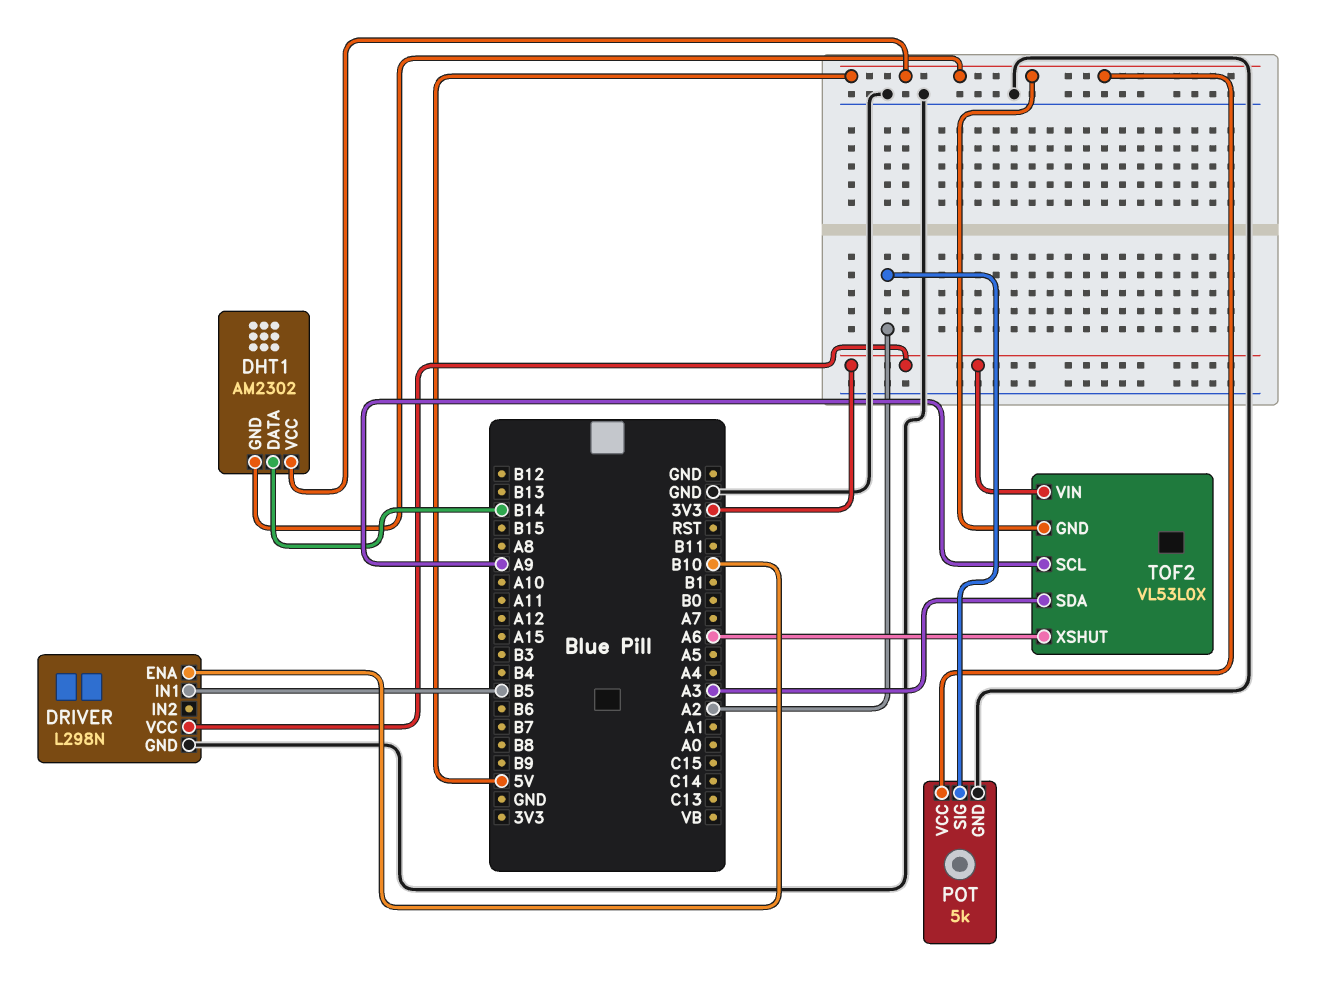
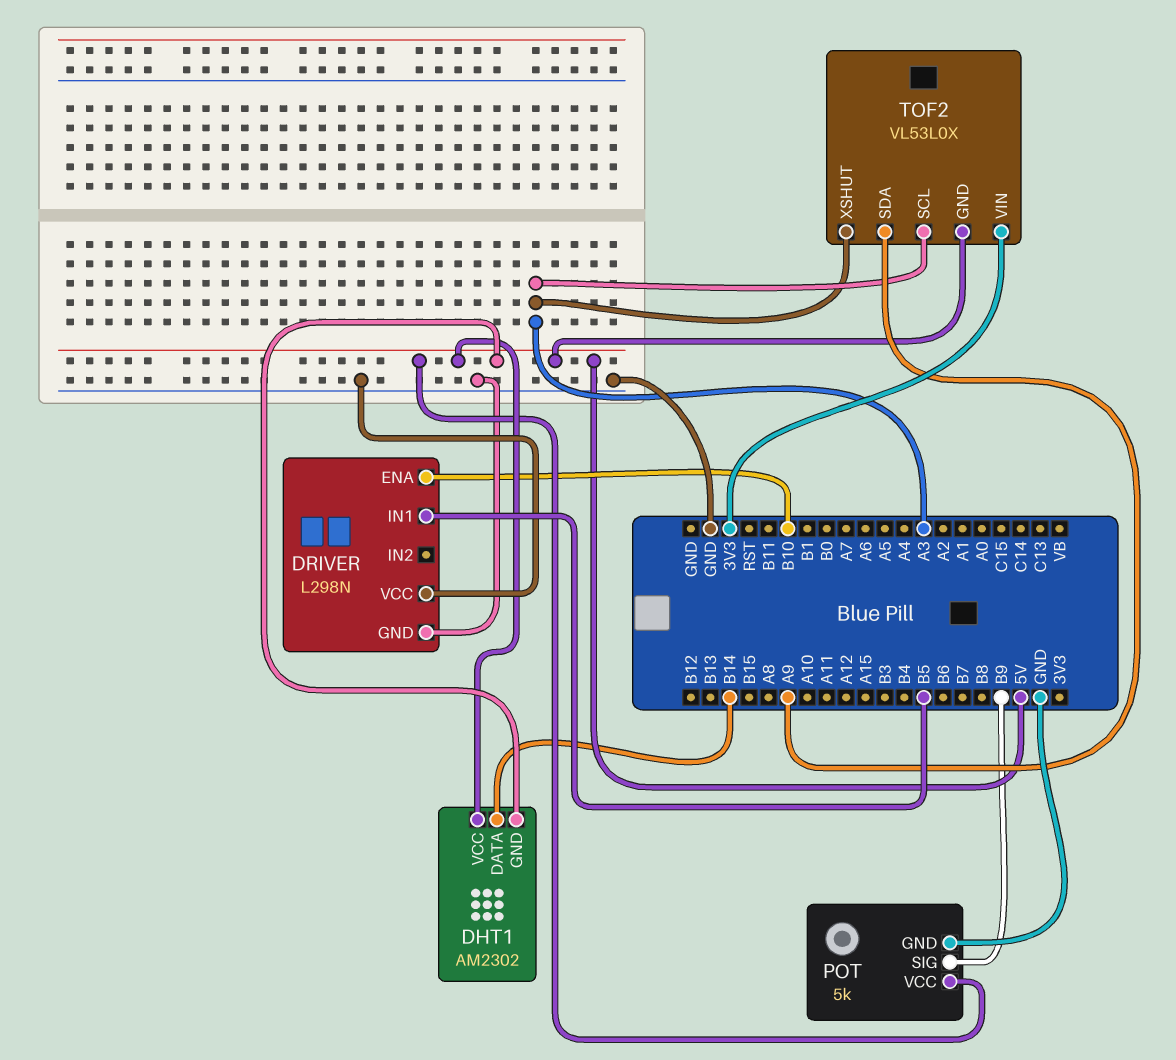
DRIVER pin VCC: 3V3 -> GND
POT pin SIG: A2 -> B9
TOF2 pin SCL: A9 -> A3
TOF2 pin SDA: A3 -> A9
TOF2 pin XSHUT: A6 -> A3

